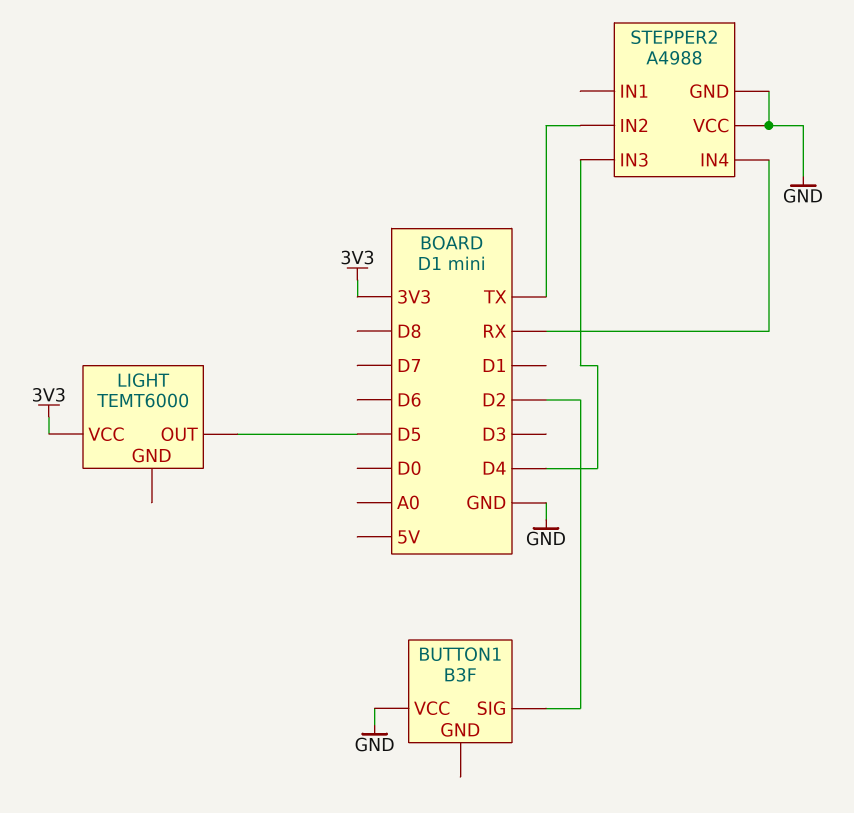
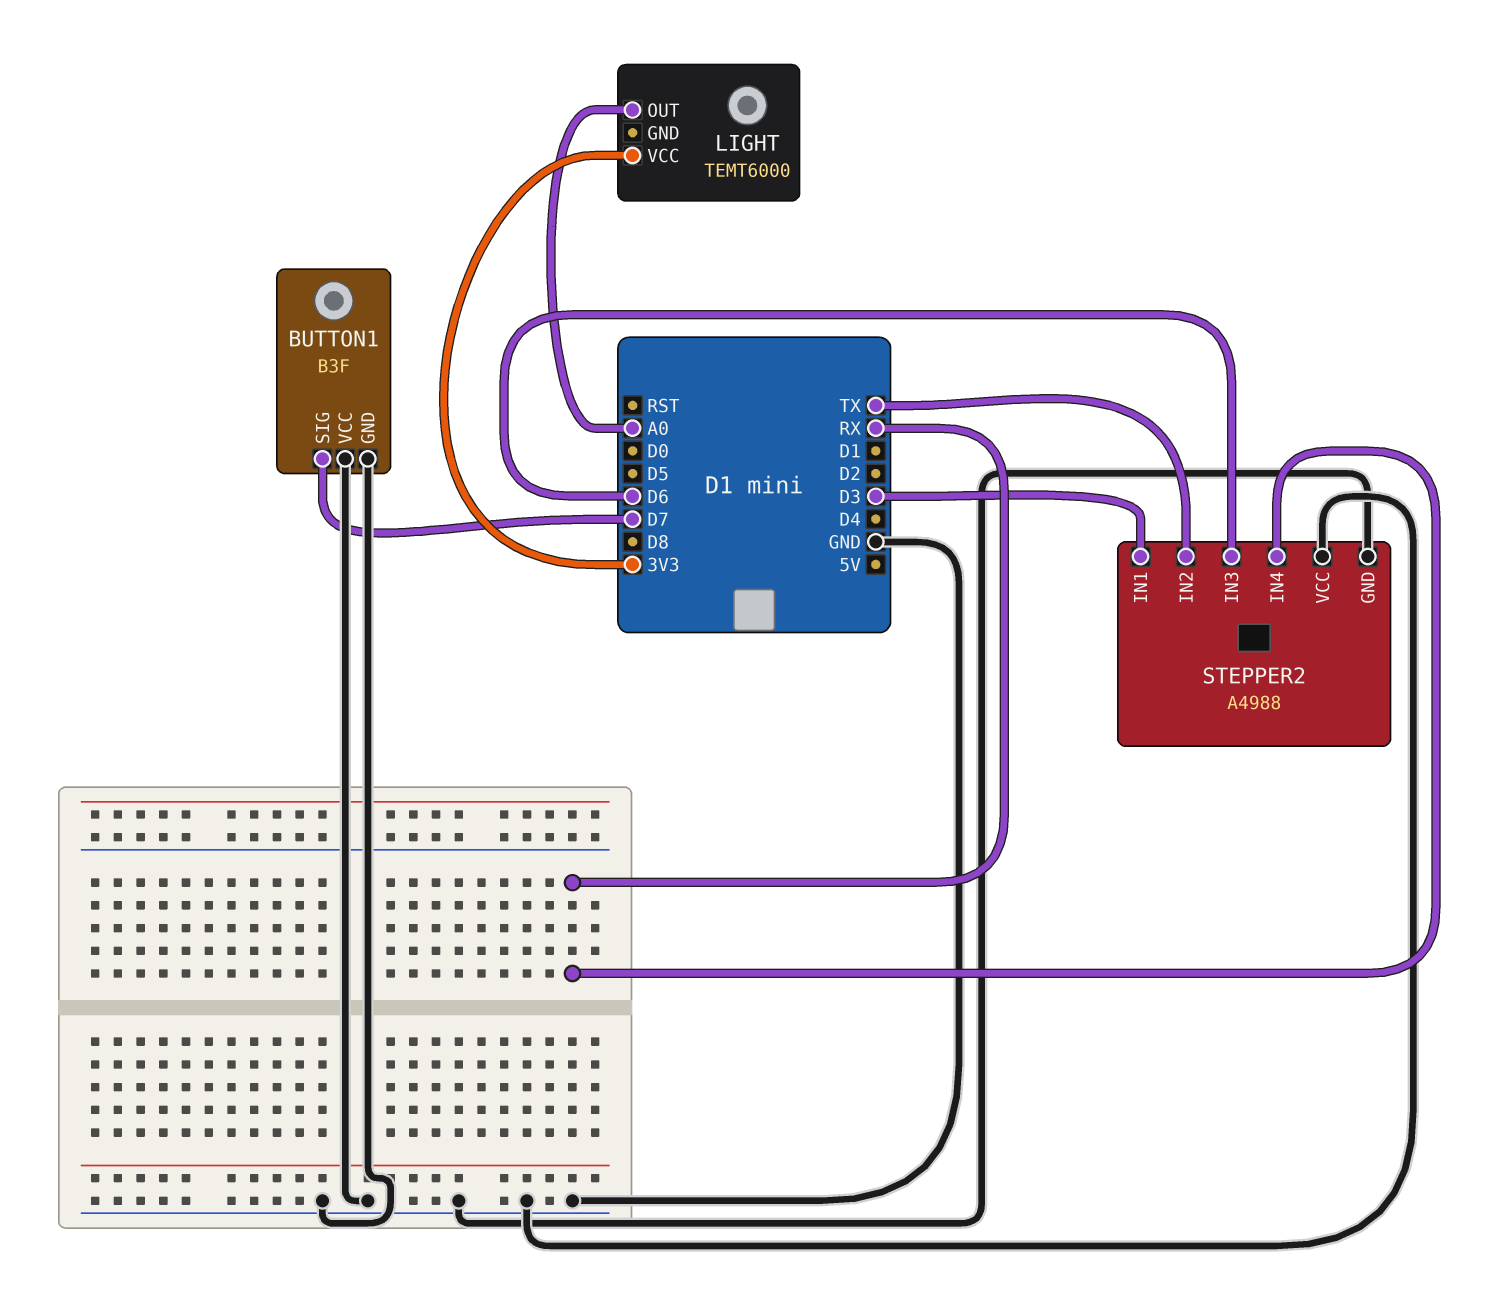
BUTTON1 pin GND: none -> GND
BUTTON1 pin SIG: D2 -> D7
LIGHT pin OUT: D5 -> A0
STEPPER2 pin IN1: none -> D3
STEPPER2 pin IN3: D4 -> D6

